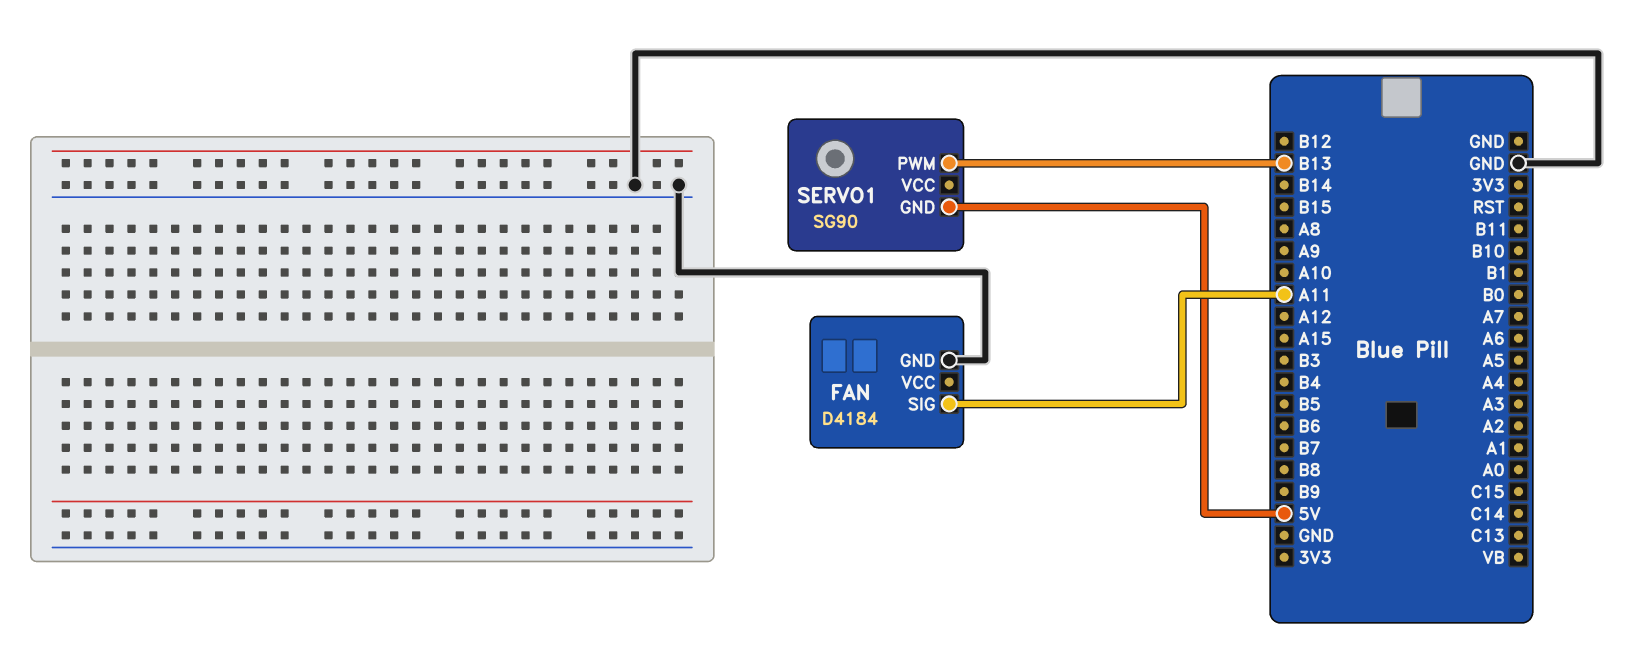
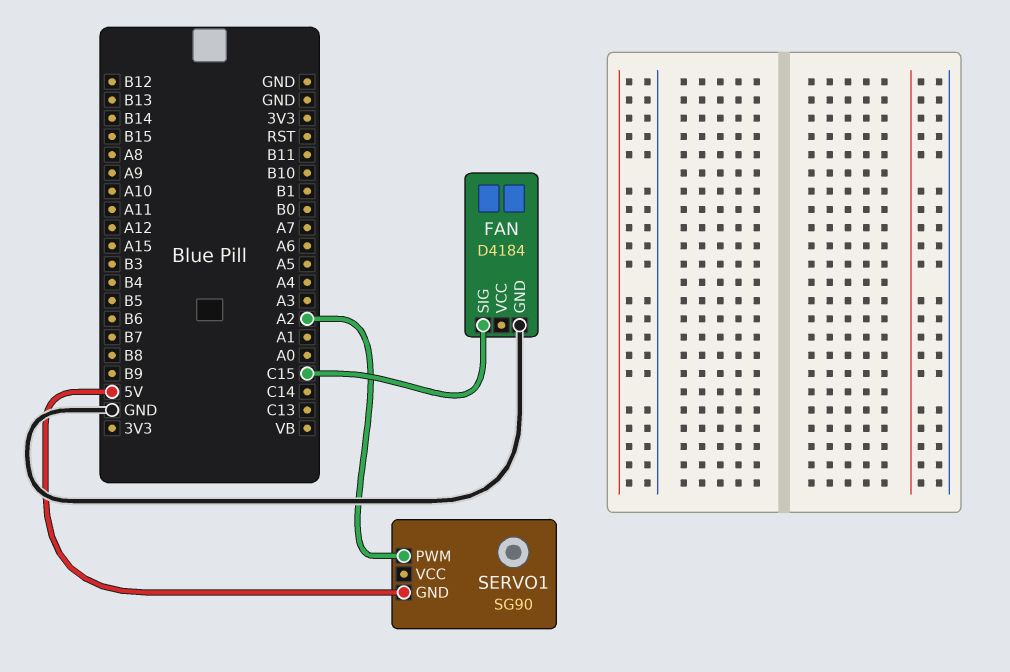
FAN pin SIG: A11 -> C15
SERVO1 pin PWM: B13 -> A2

